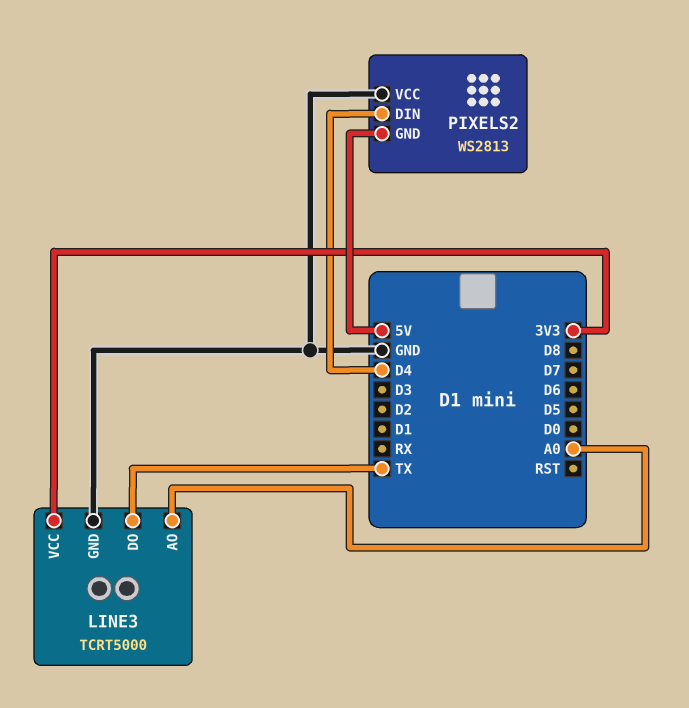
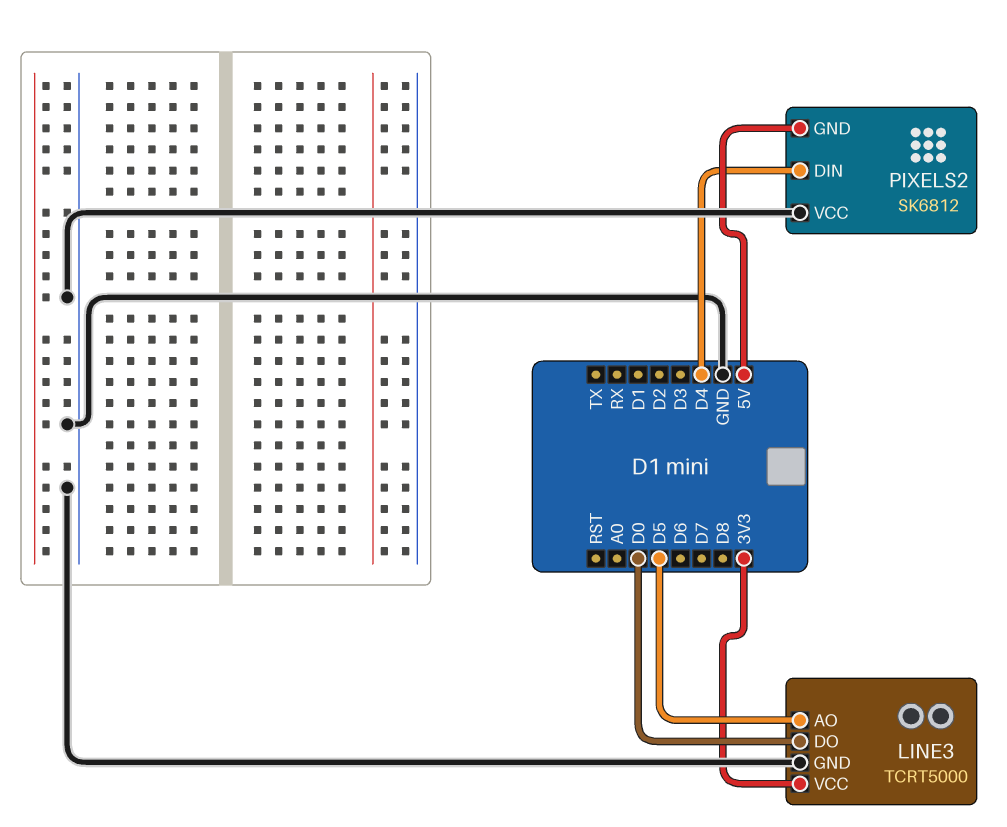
LINE3 pin AO: A0 -> D5
LINE3 pin DO: TX -> D0
PIXELS2: WS2813 -> SK6812

